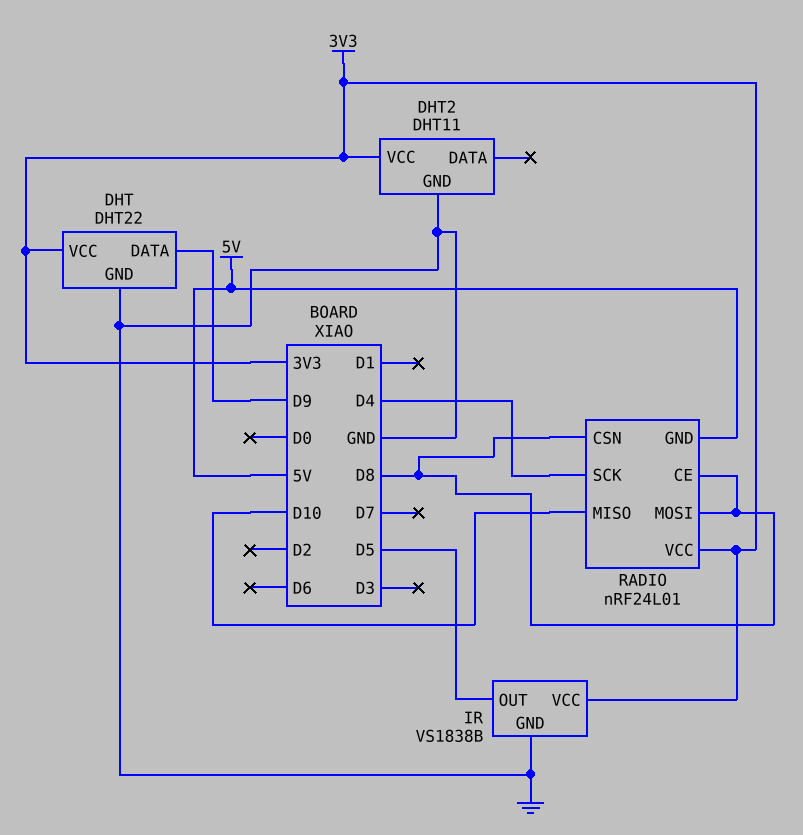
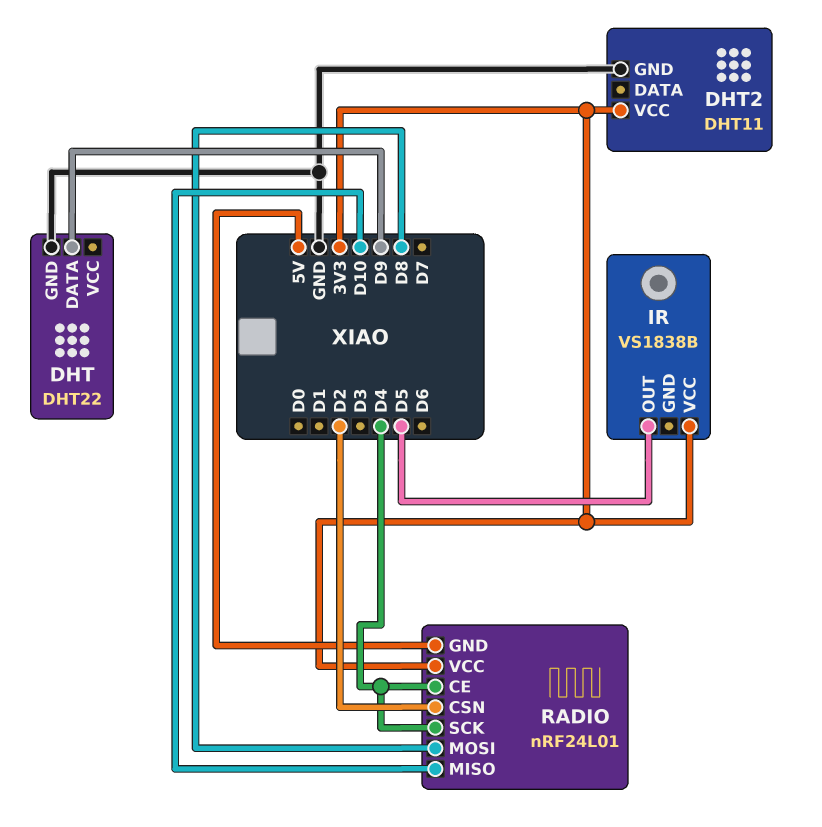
DHT pin VCC: 3V3 -> none
IR pin GND: GND -> none
RADIO pin CE: D8 -> D4
RADIO pin CSN: D8 -> D2

